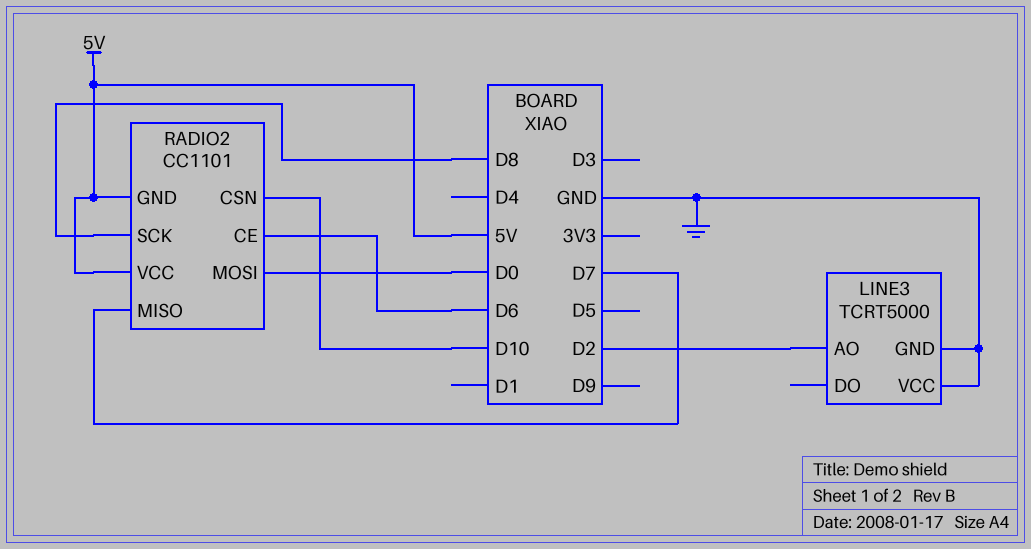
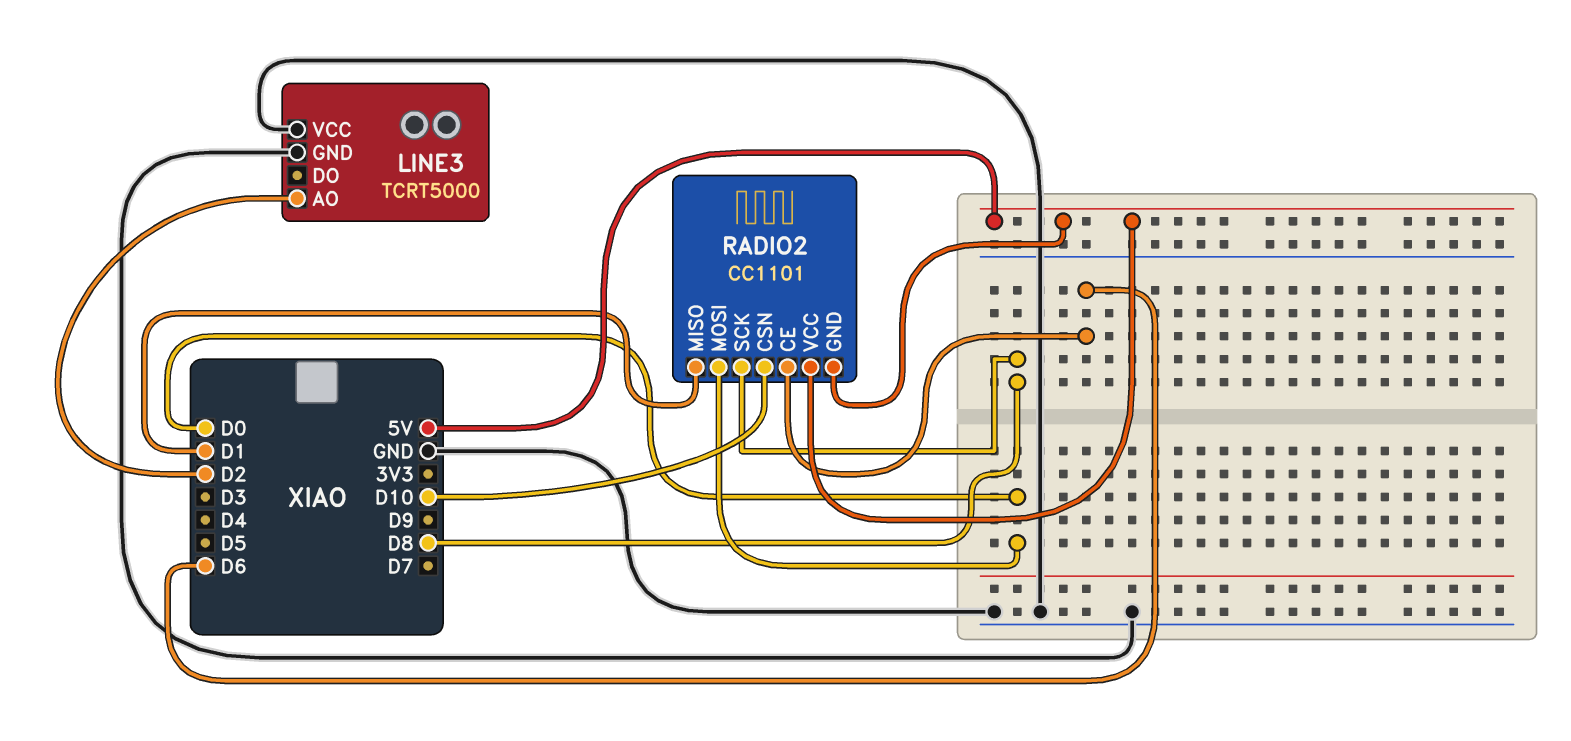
RADIO2 pin MISO: D7 -> D1

